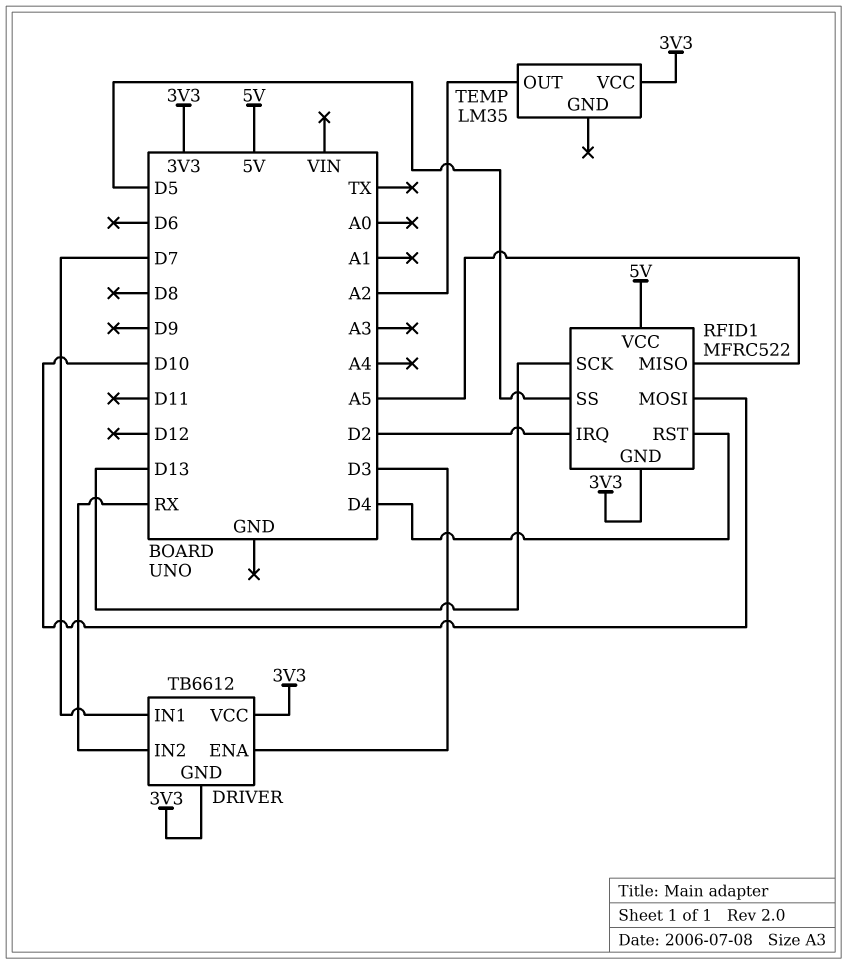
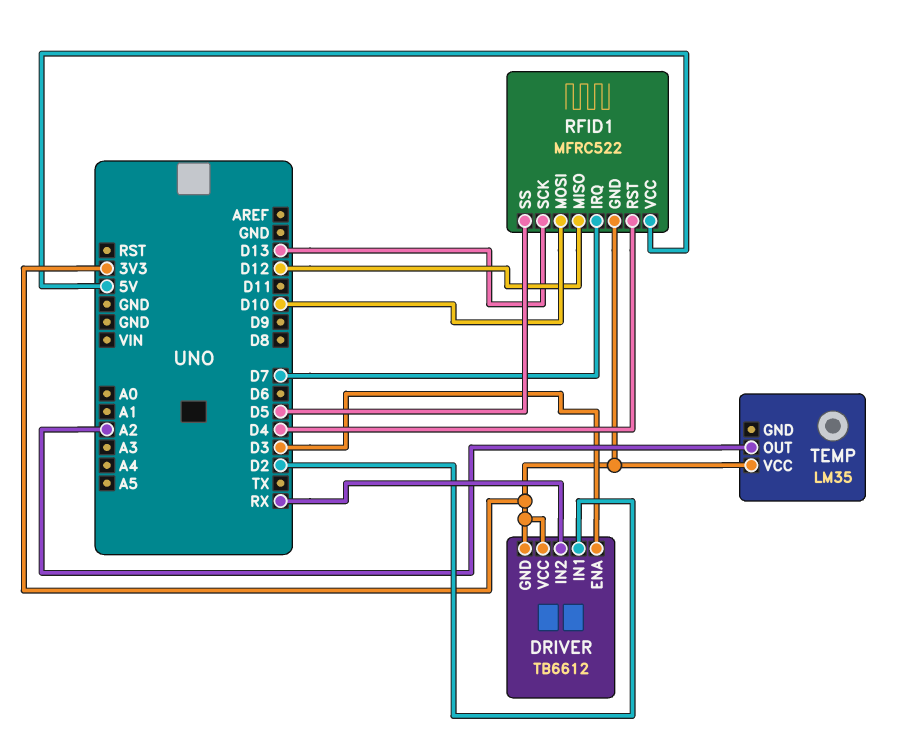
DRIVER pin IN1: D7 -> D2
RFID1 pin IRQ: D2 -> D7
RFID1 pin MISO: A5 -> D12

